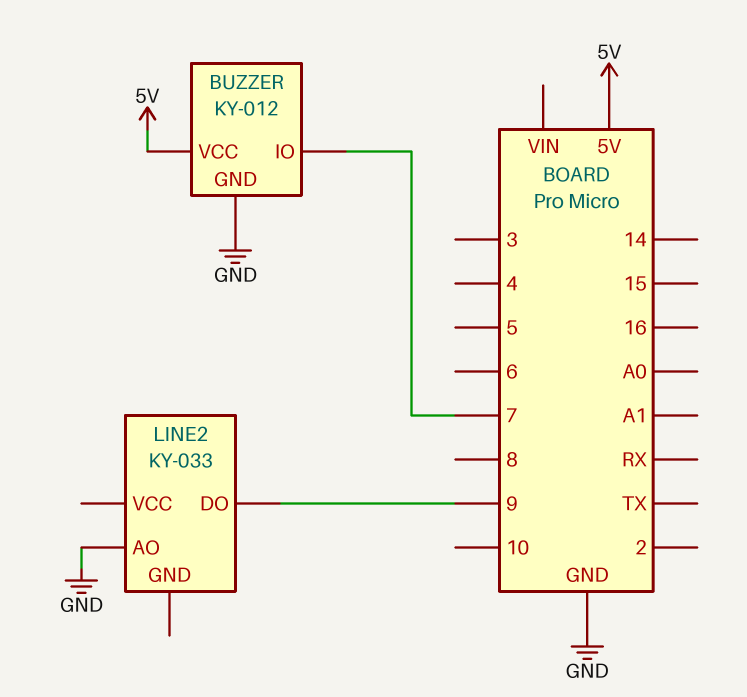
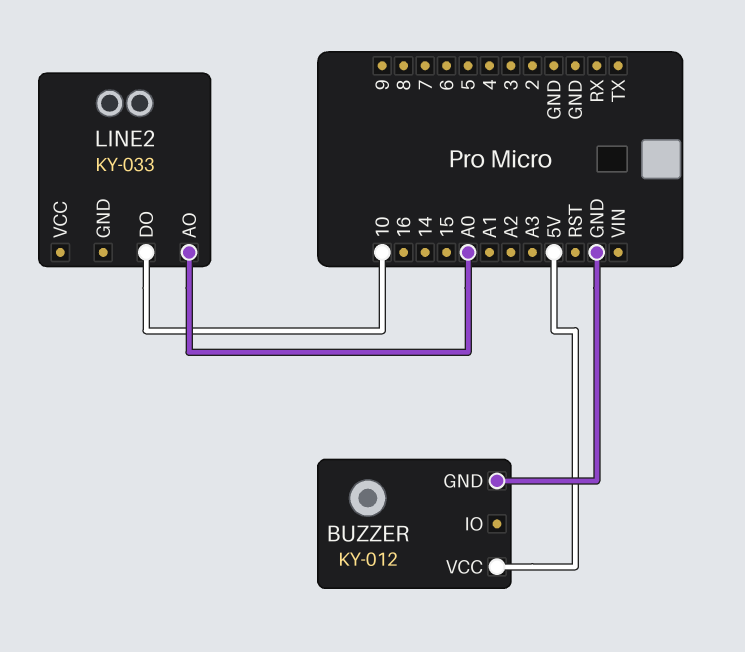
BUZZER pin IO: 7 -> none
LINE2 pin AO: GND -> A0
LINE2 pin DO: 9 -> 10

